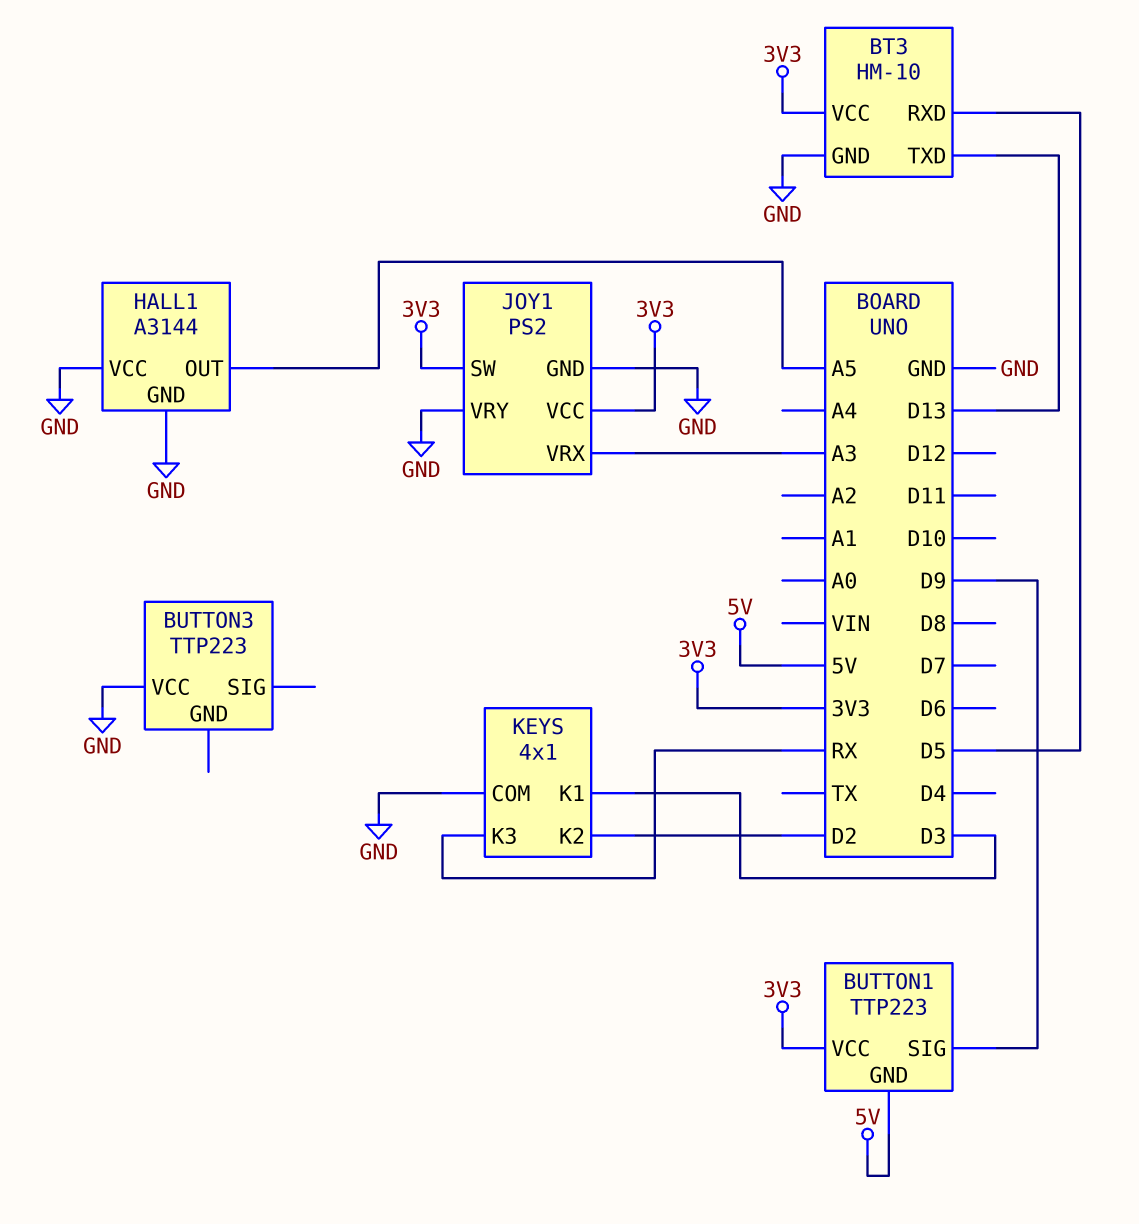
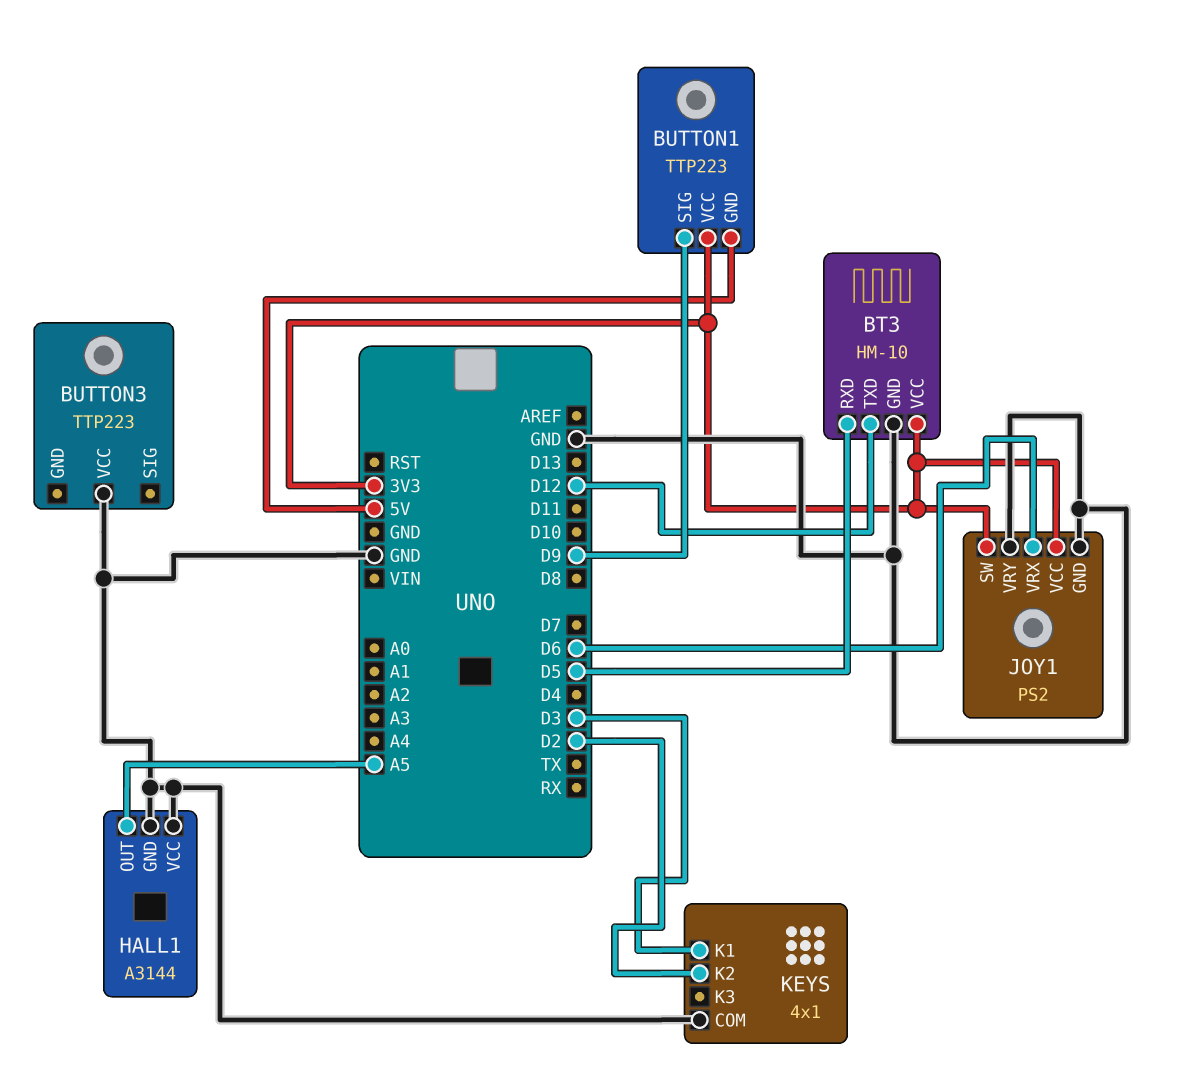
BT3 pin TXD: D13 -> D12
JOY1 pin VRX: A3 -> D6
KEYS pin K3: RX -> none

